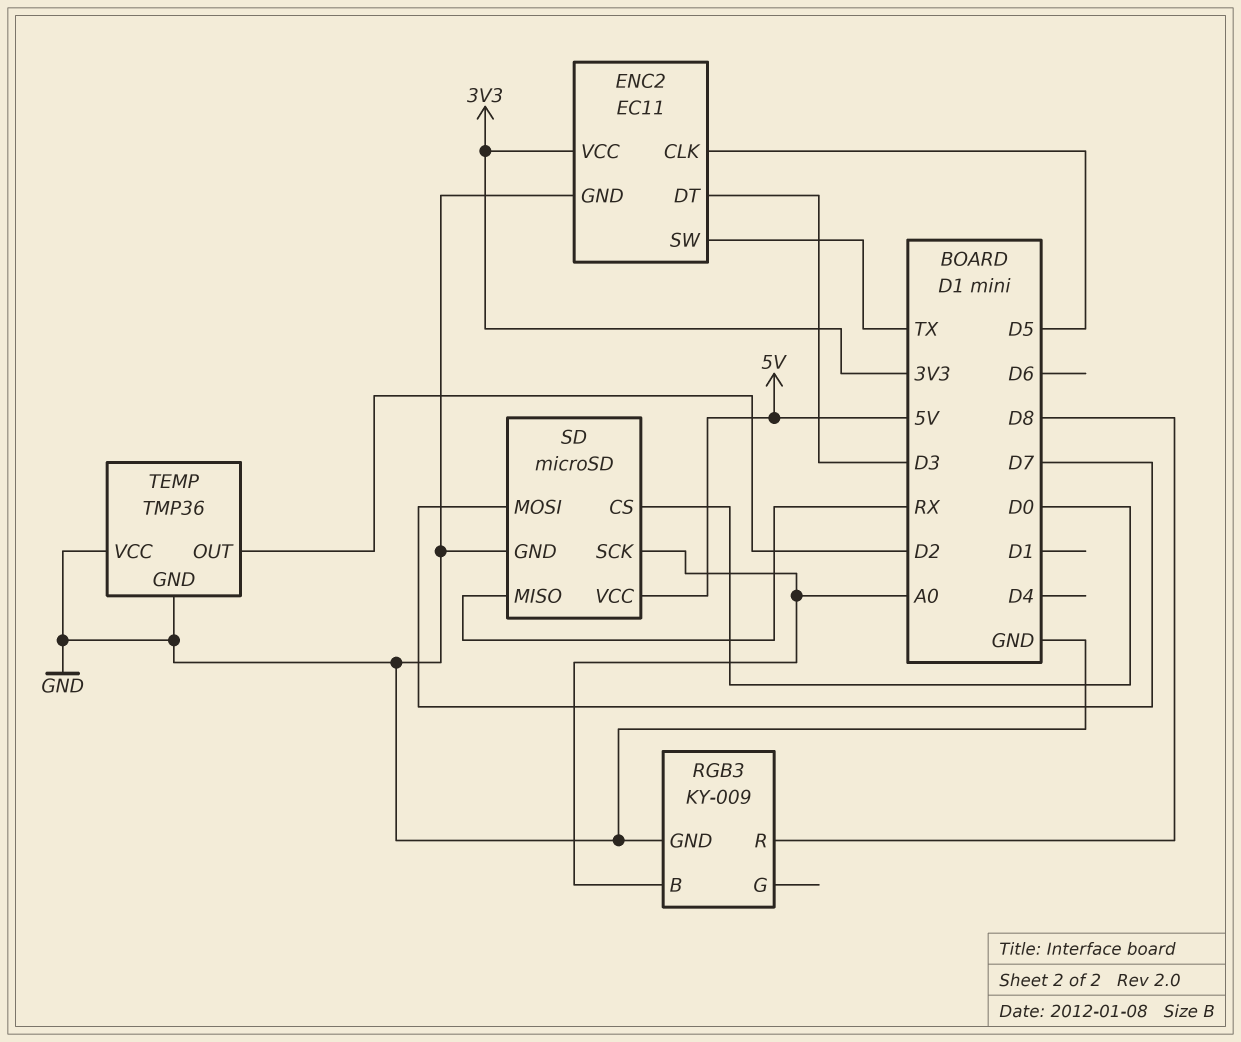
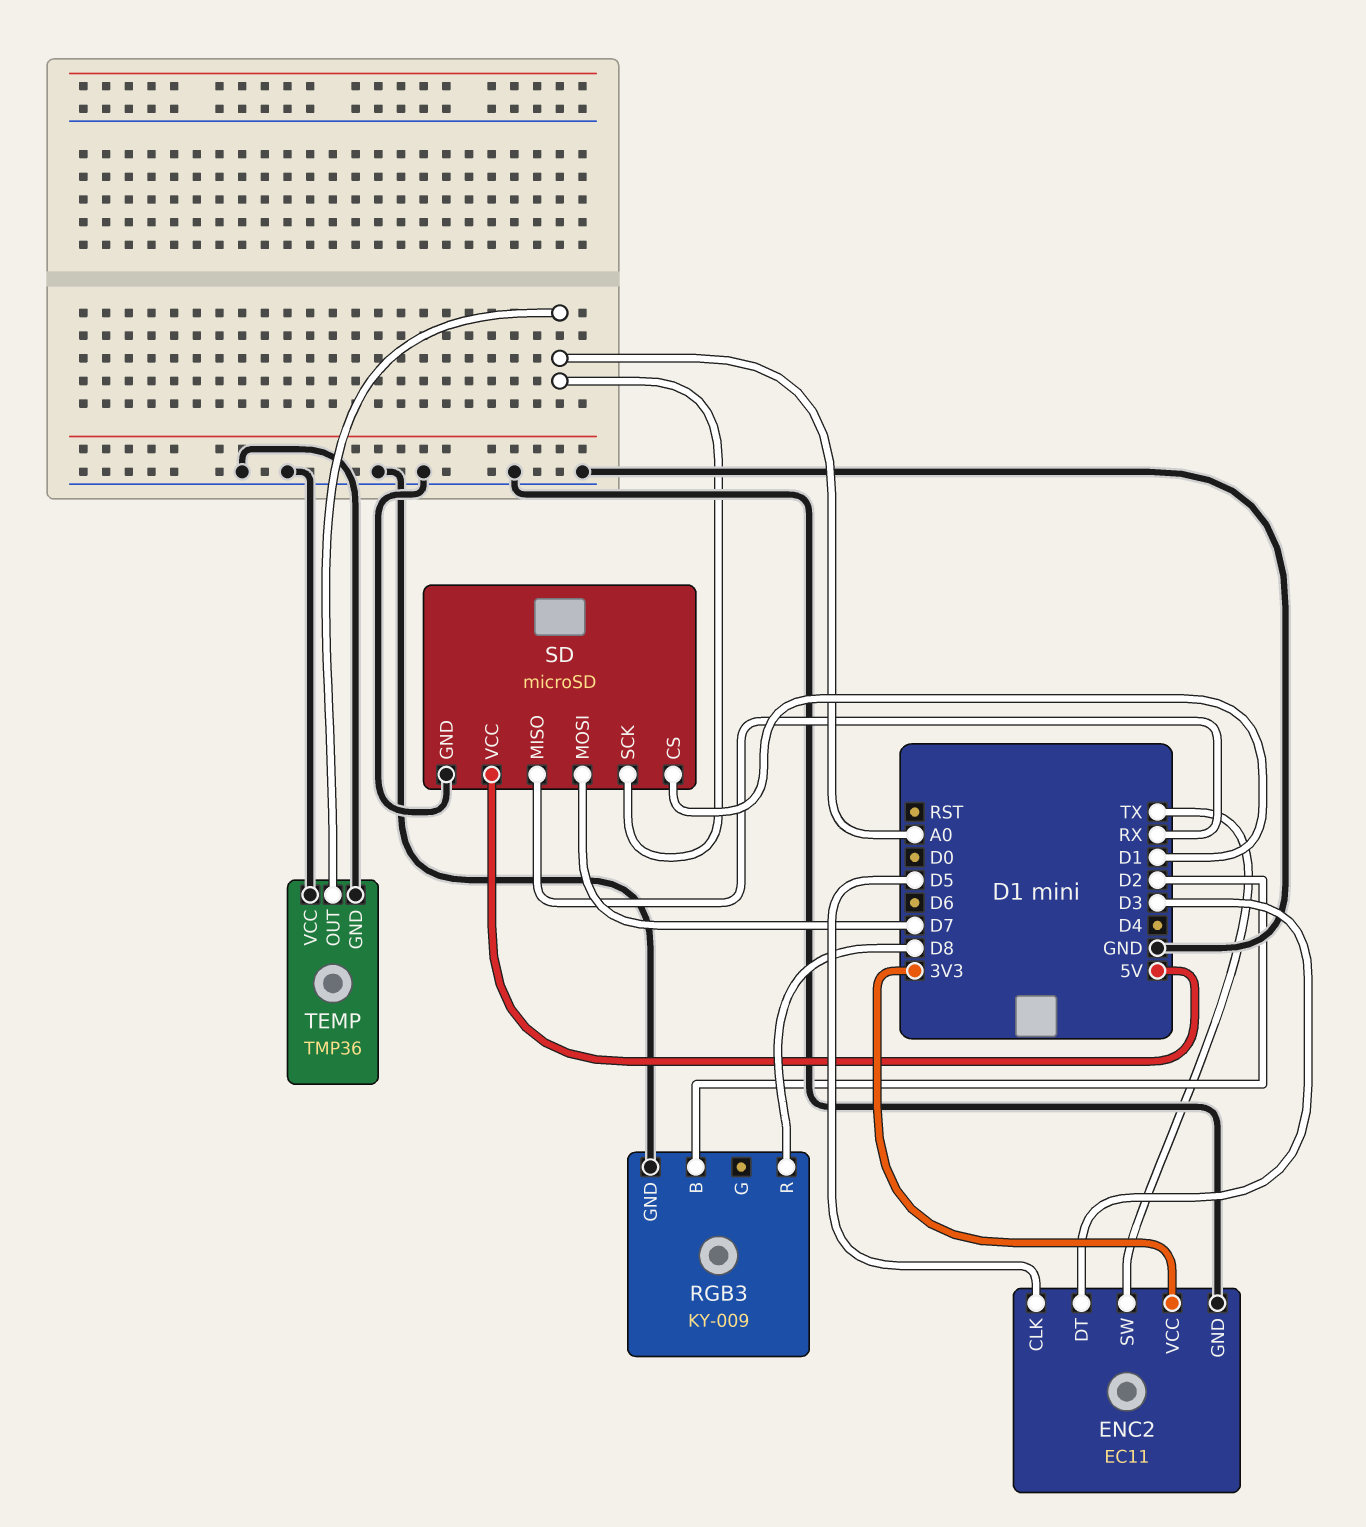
RGB3 pin B: A0 -> D2
SD pin CS: D0 -> D1
TEMP pin OUT: D2 -> A0

